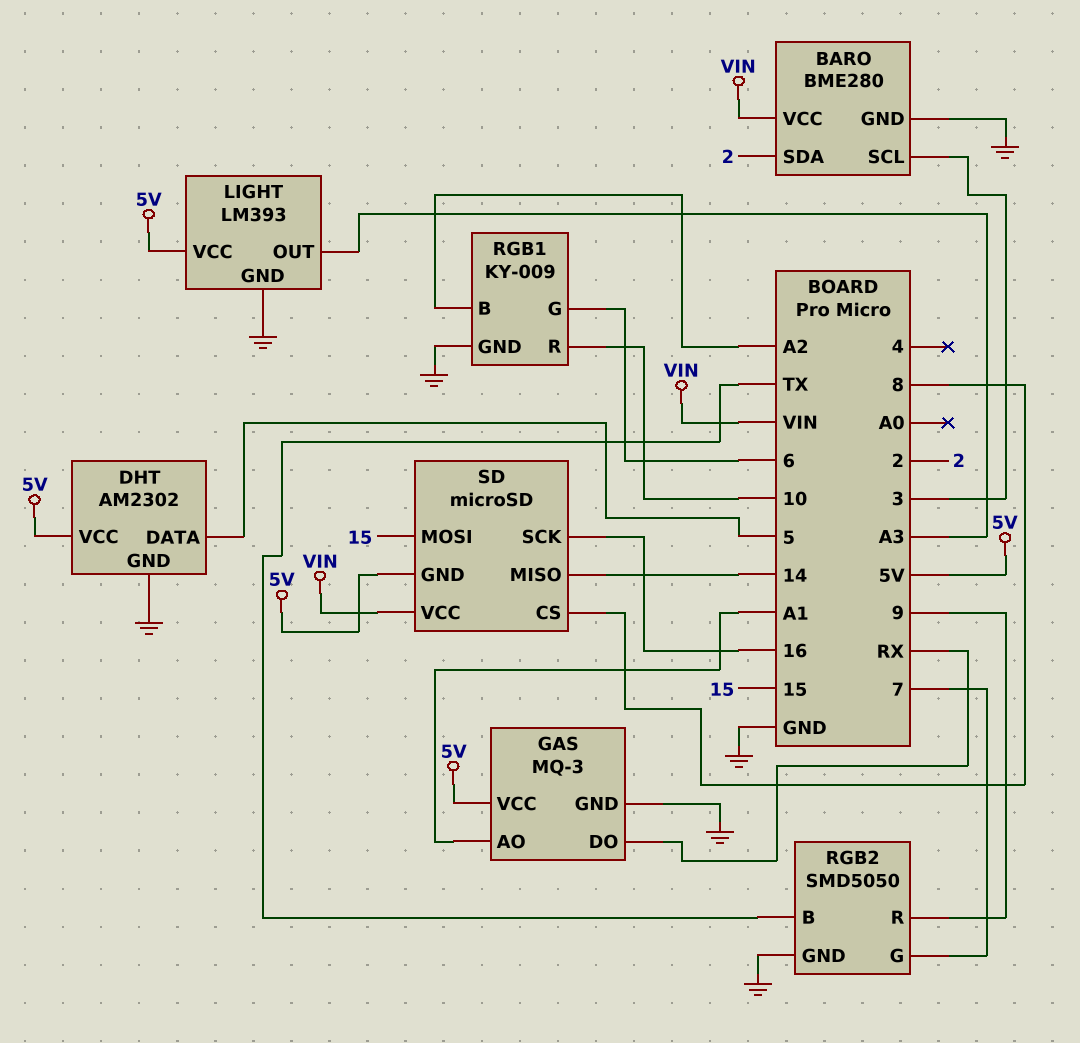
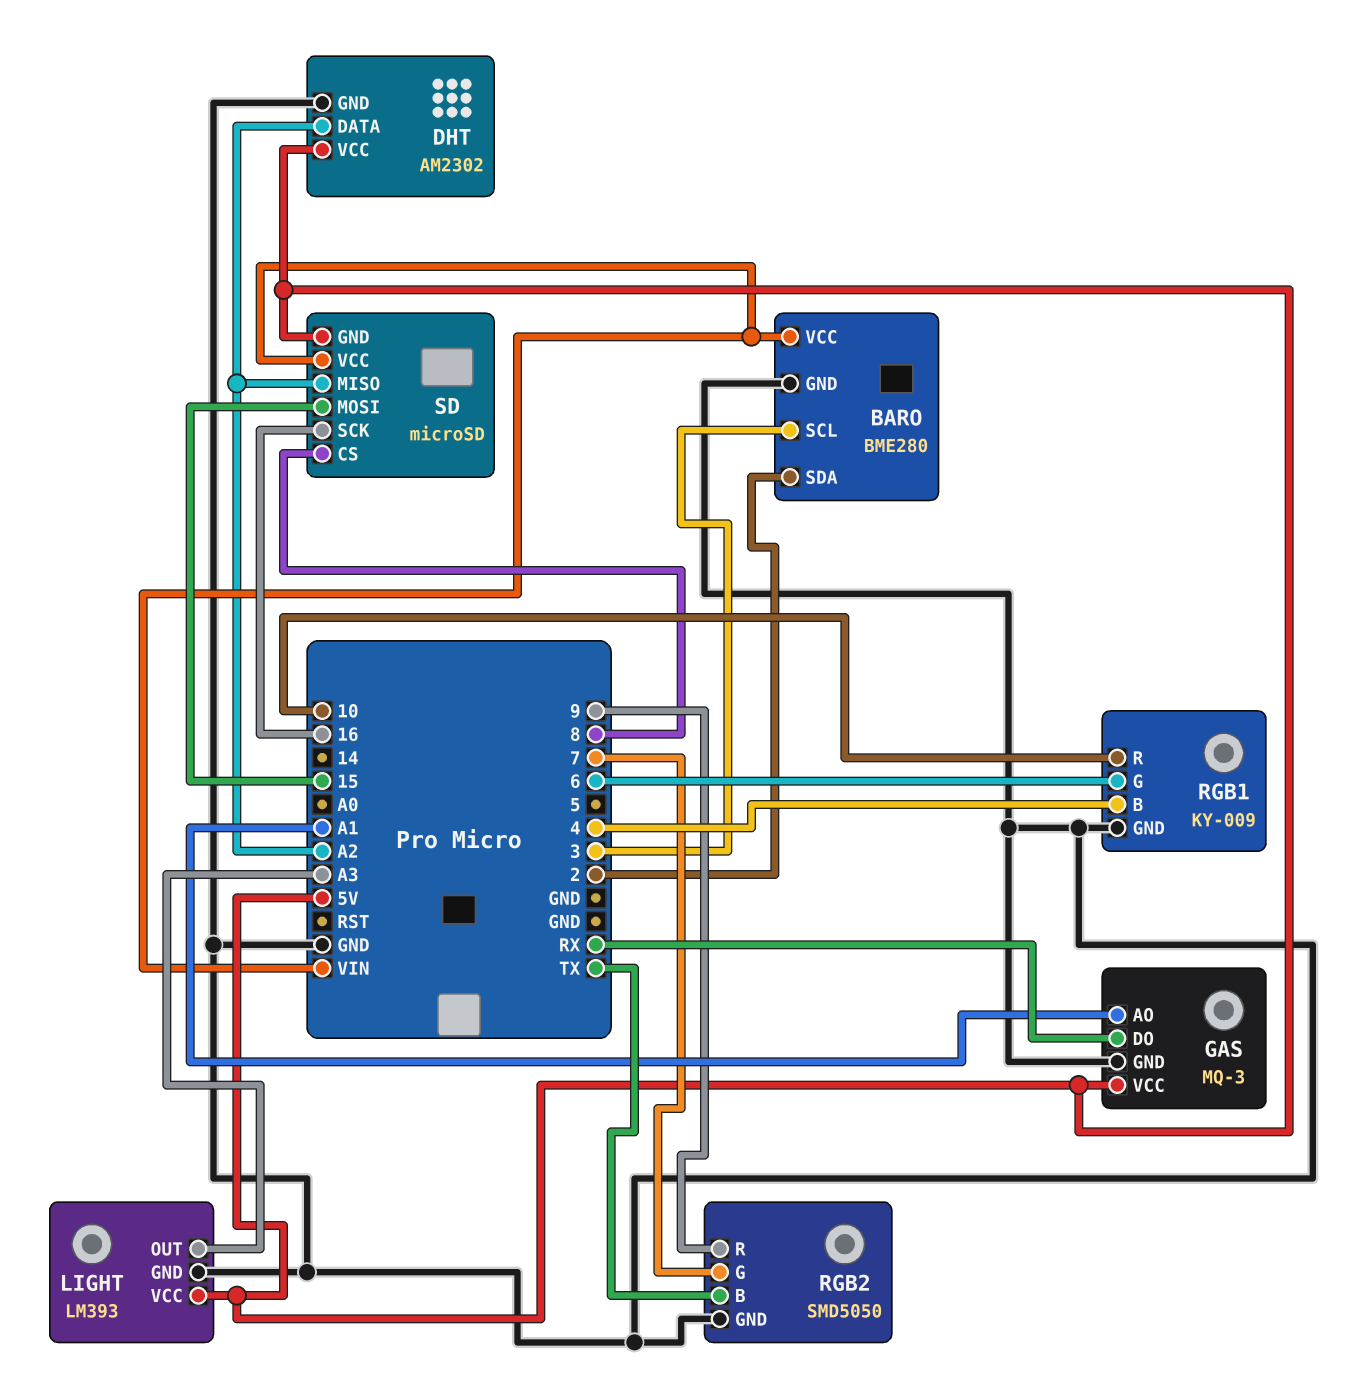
DHT pin DATA: 5 -> A2
RGB1 pin B: A2 -> 4
SD pin MISO: 14 -> A2

